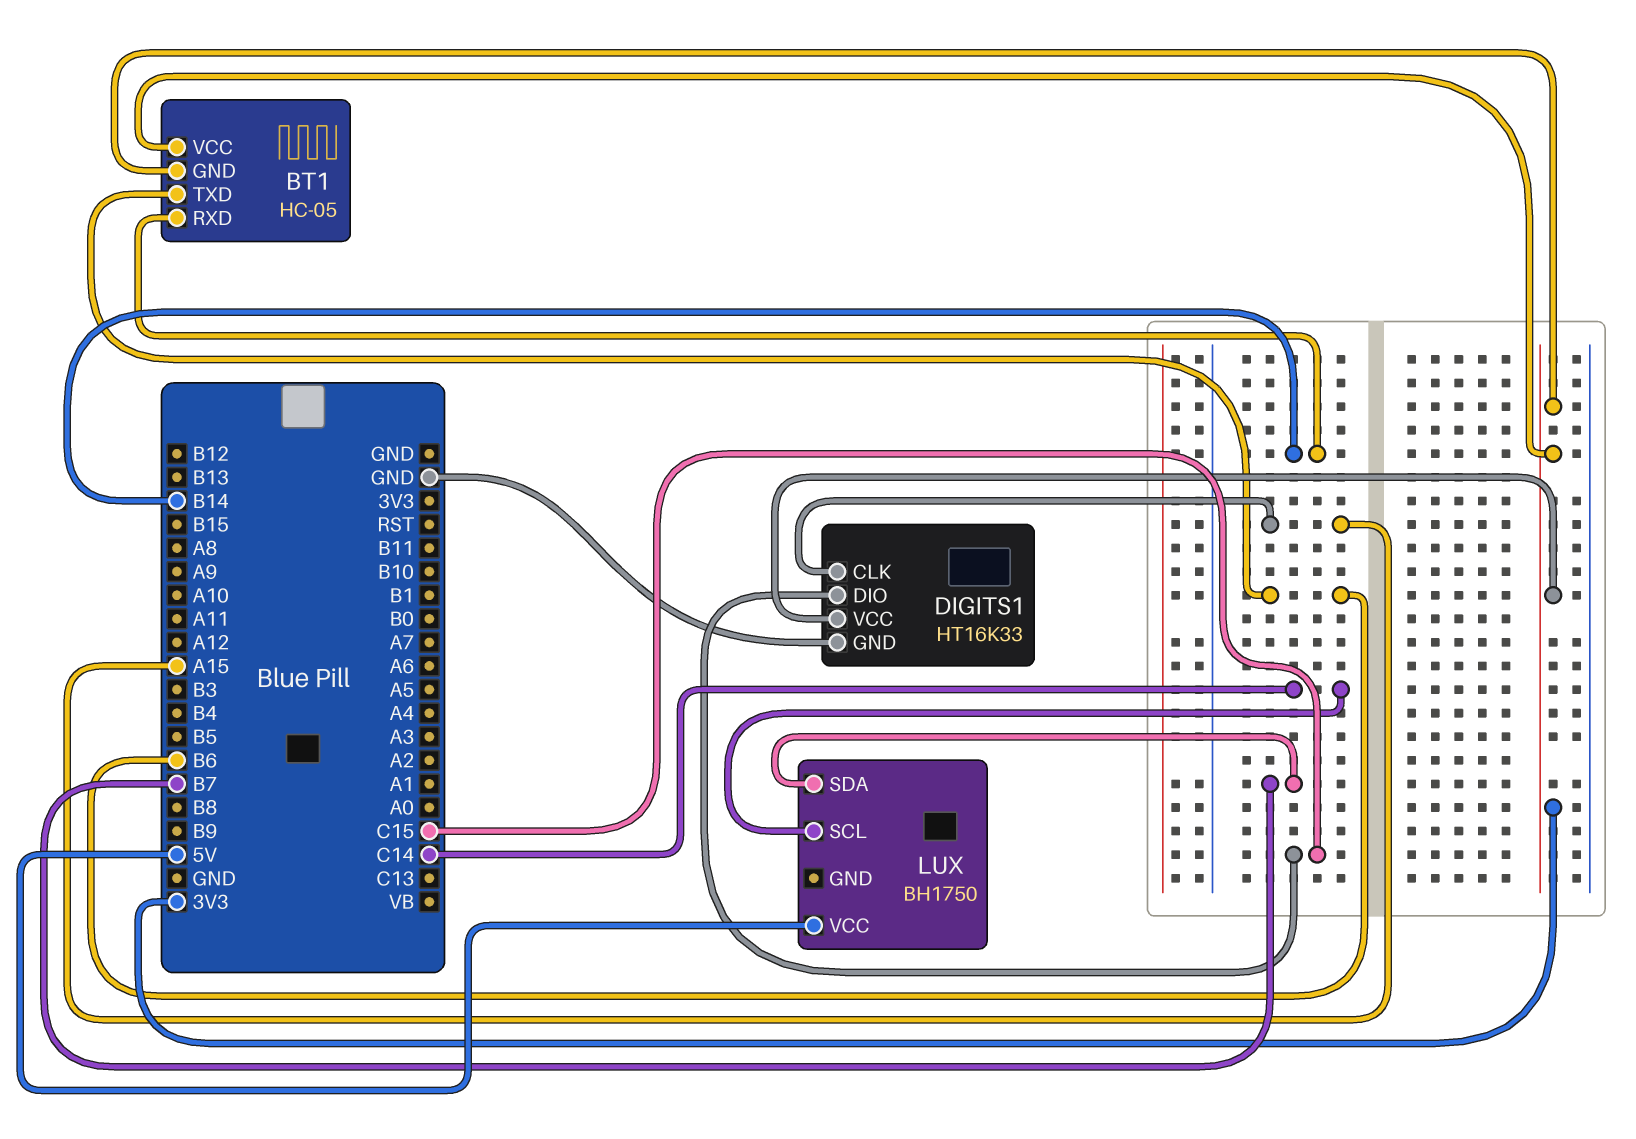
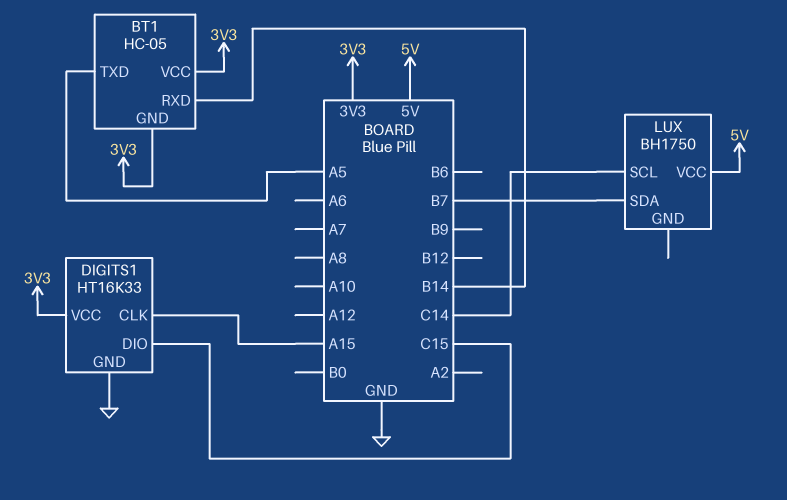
BT1 pin TXD: B6 -> A5

